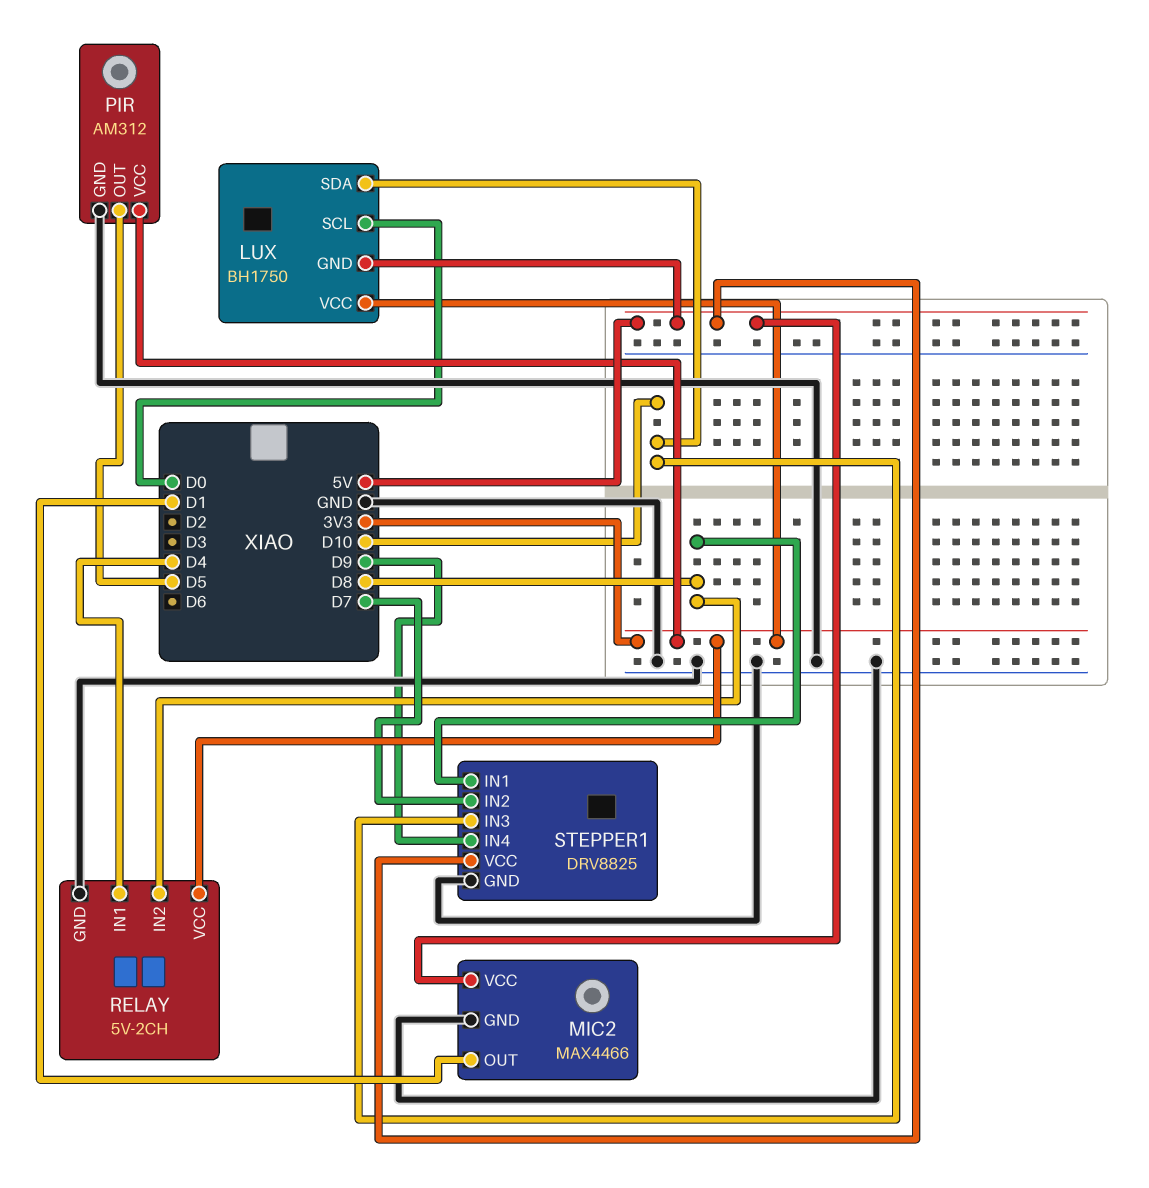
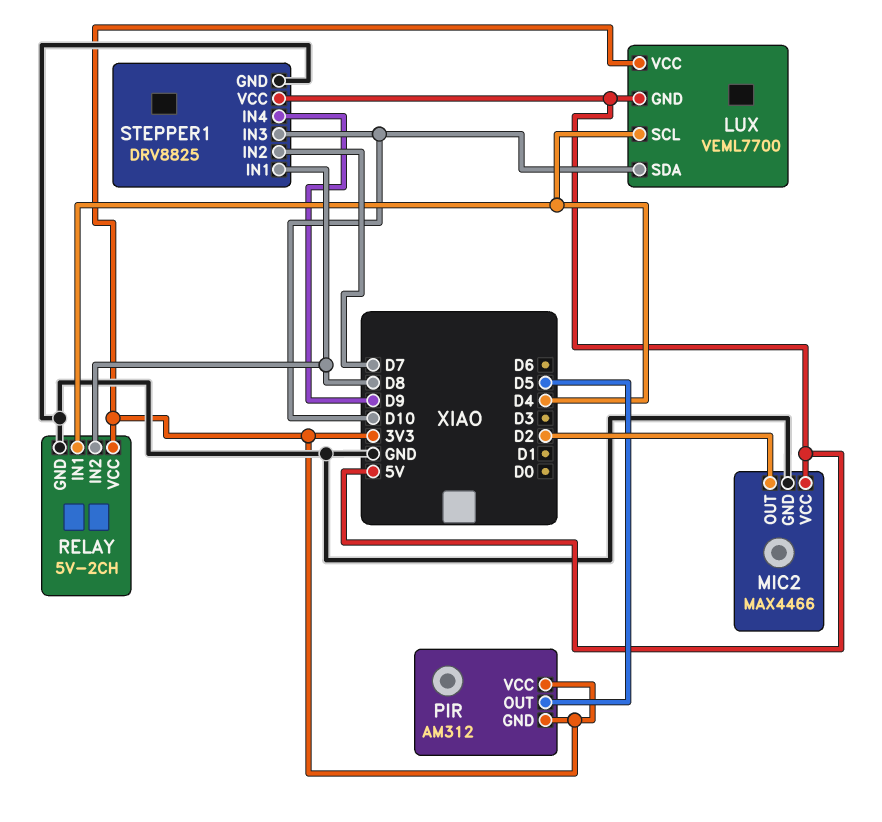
LUX: BH1750 -> VEML7700
LUX pin SCL: D0 -> D4
MIC2 pin OUT: D1 -> D2
PIR pin GND: GND -> 3V3

